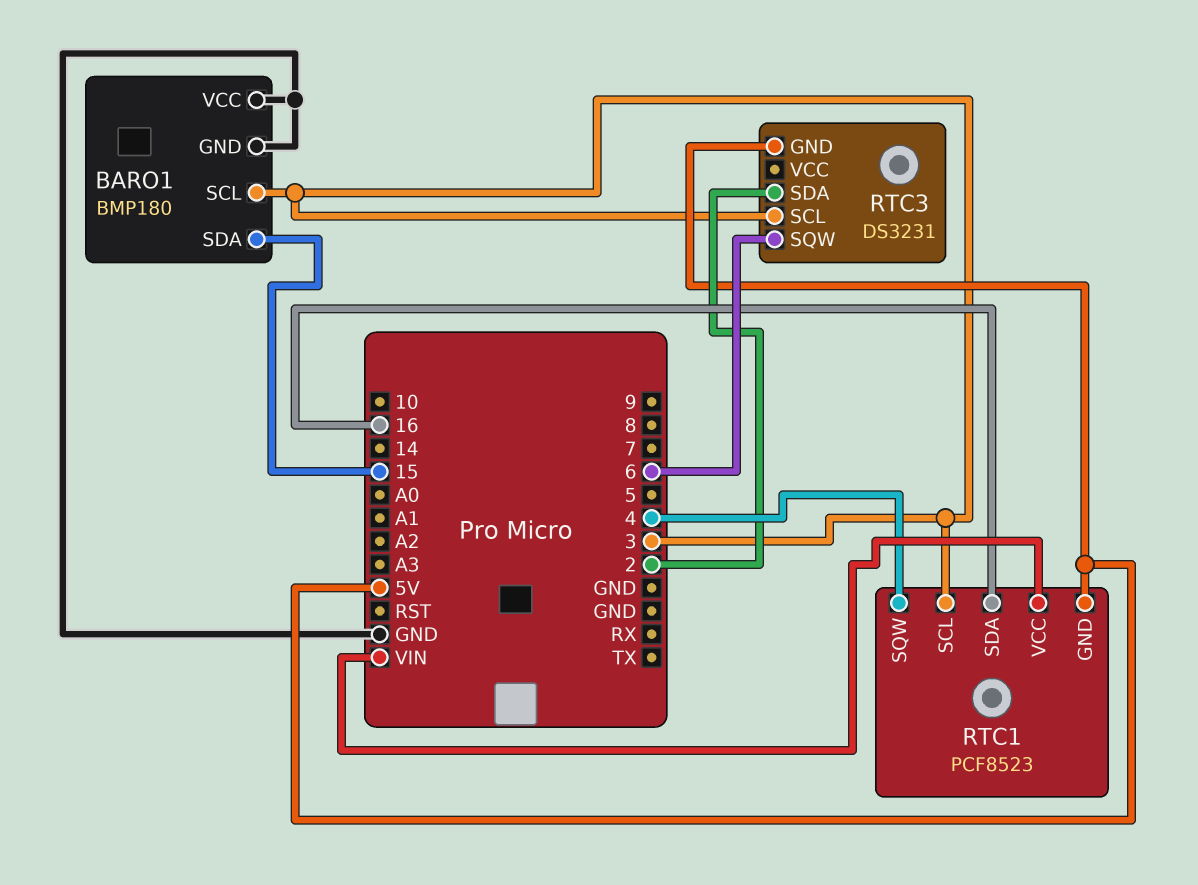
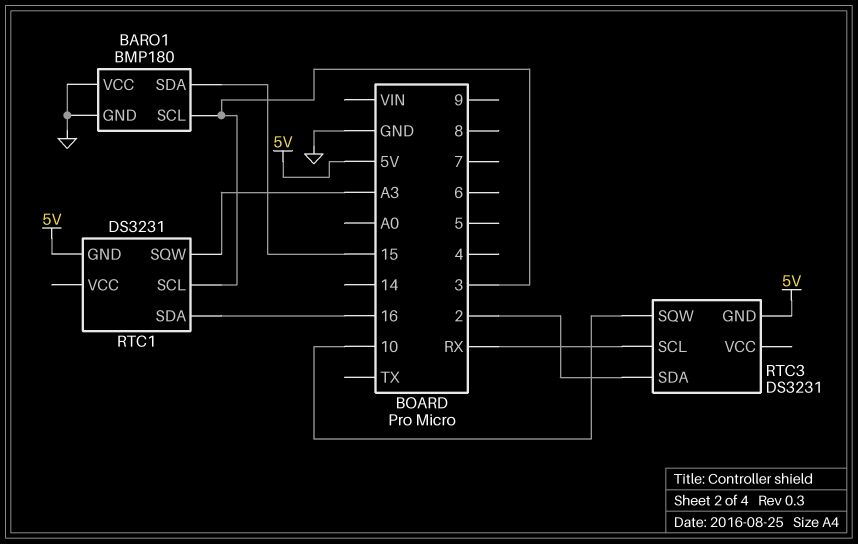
RTC1: PCF8523 -> DS3231
RTC1 pin SQW: 4 -> A3
RTC1 pin VCC: VIN -> none
RTC3 pin SCL: 3 -> RX
RTC3 pin SQW: 6 -> 10

